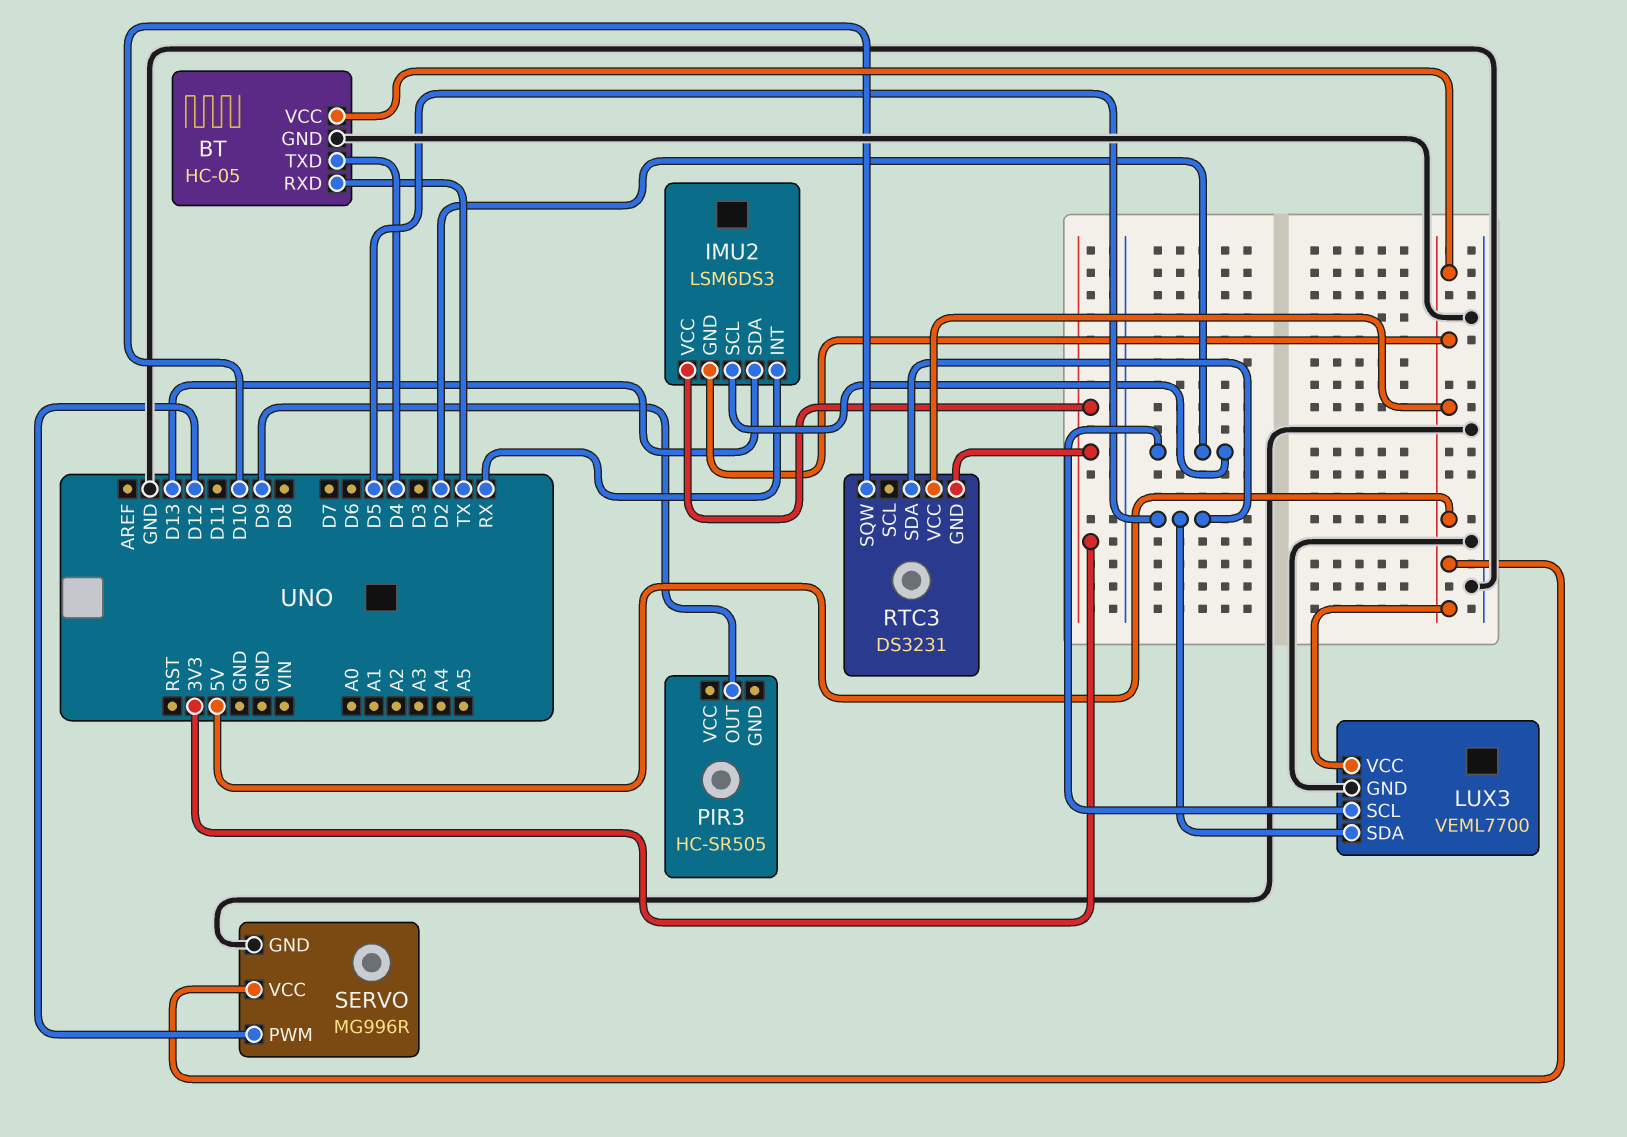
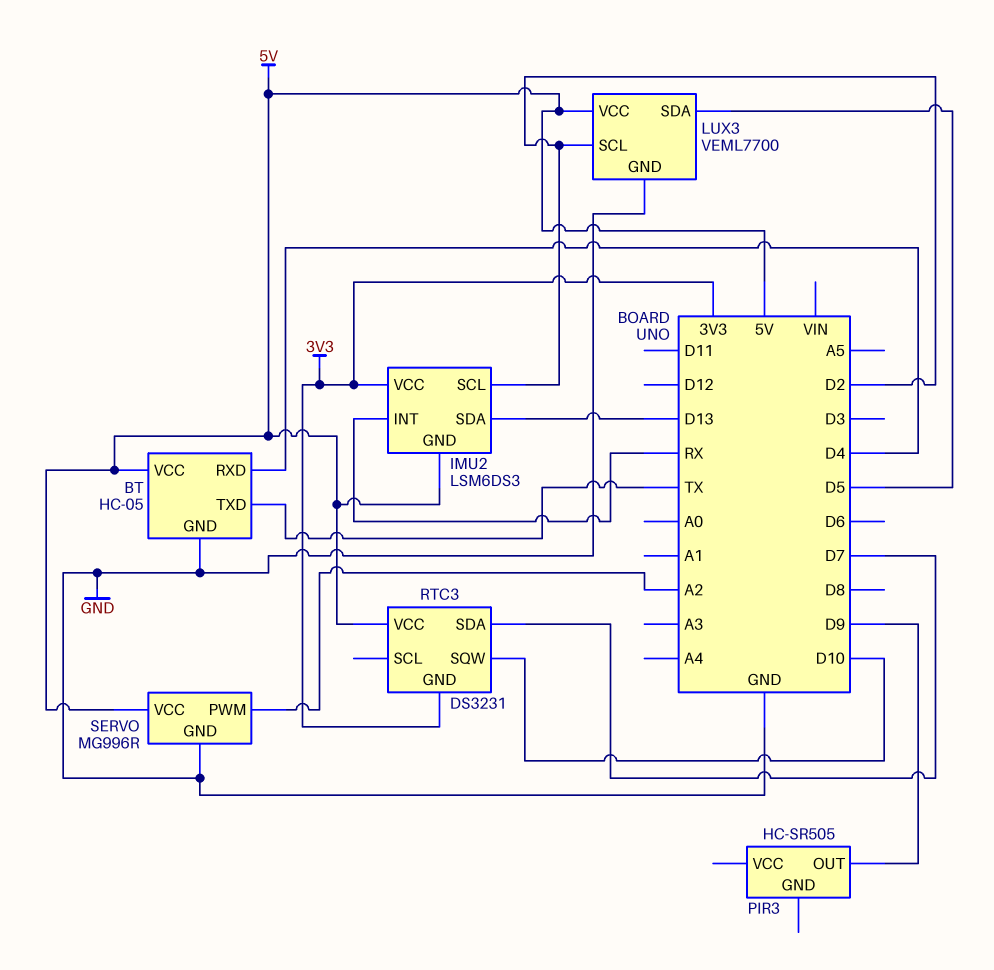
BT pin RXD: TX -> D4
BT pin TXD: D4 -> TX
RTC3 pin SDA: D5 -> D7
SERVO pin PWM: D12 -> A2

